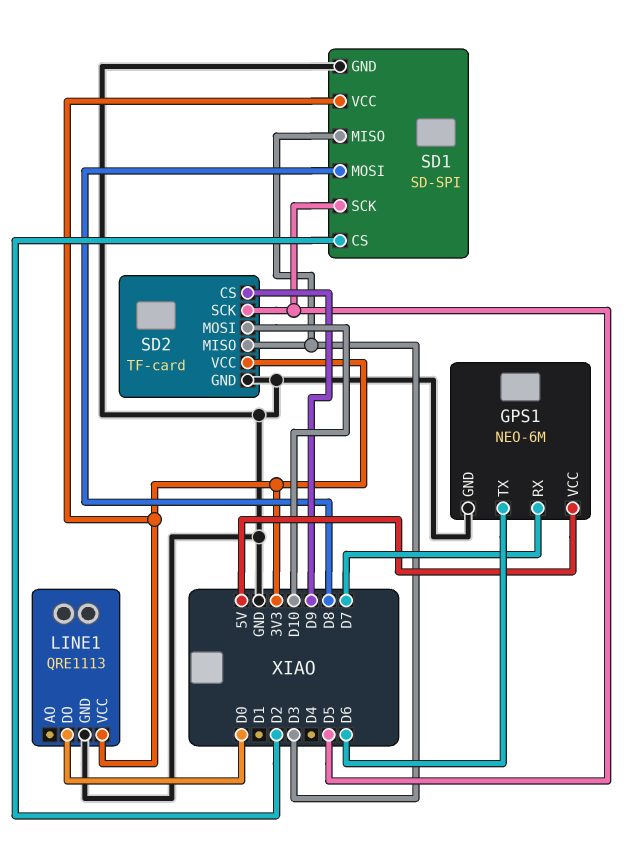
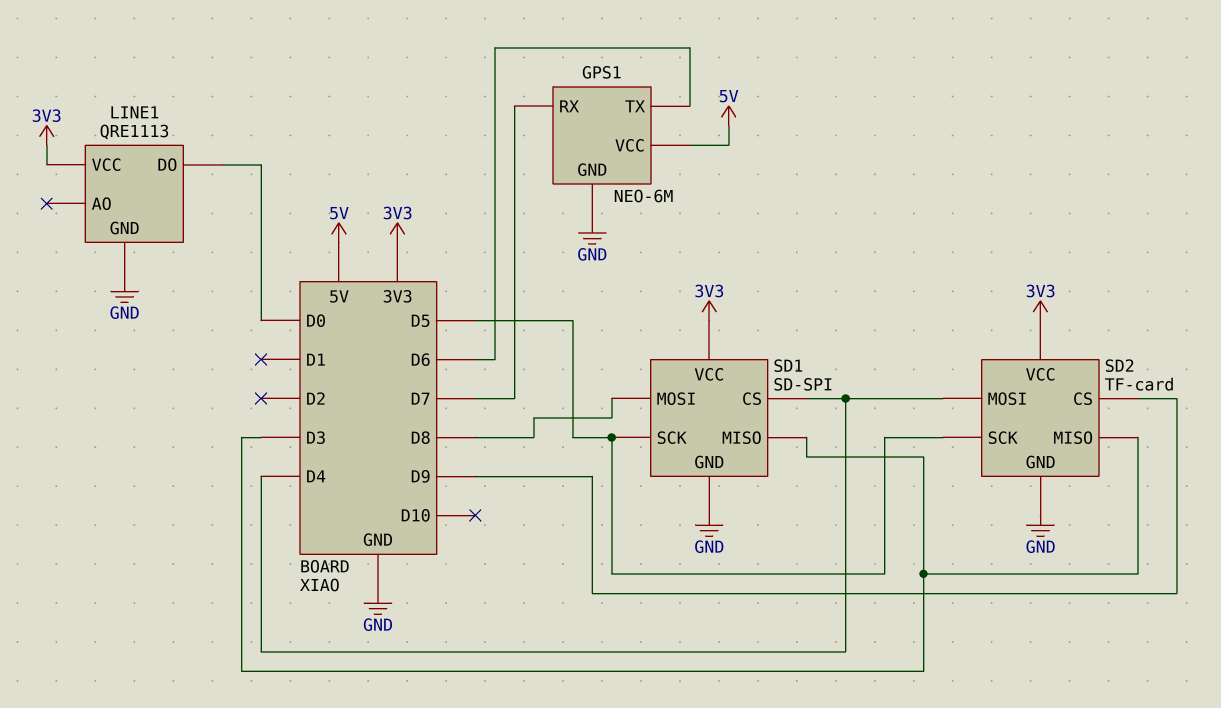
SD1 pin CS: D2 -> D4
SD2 pin MOSI: D10 -> D4

